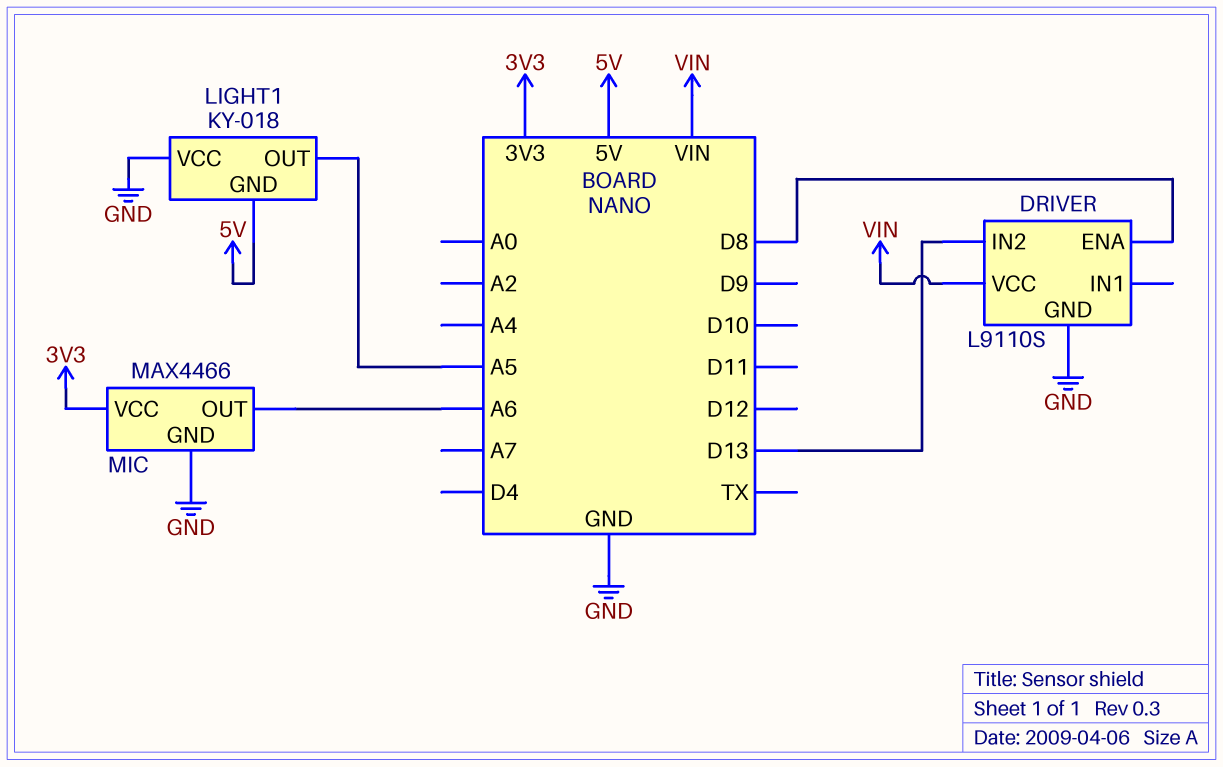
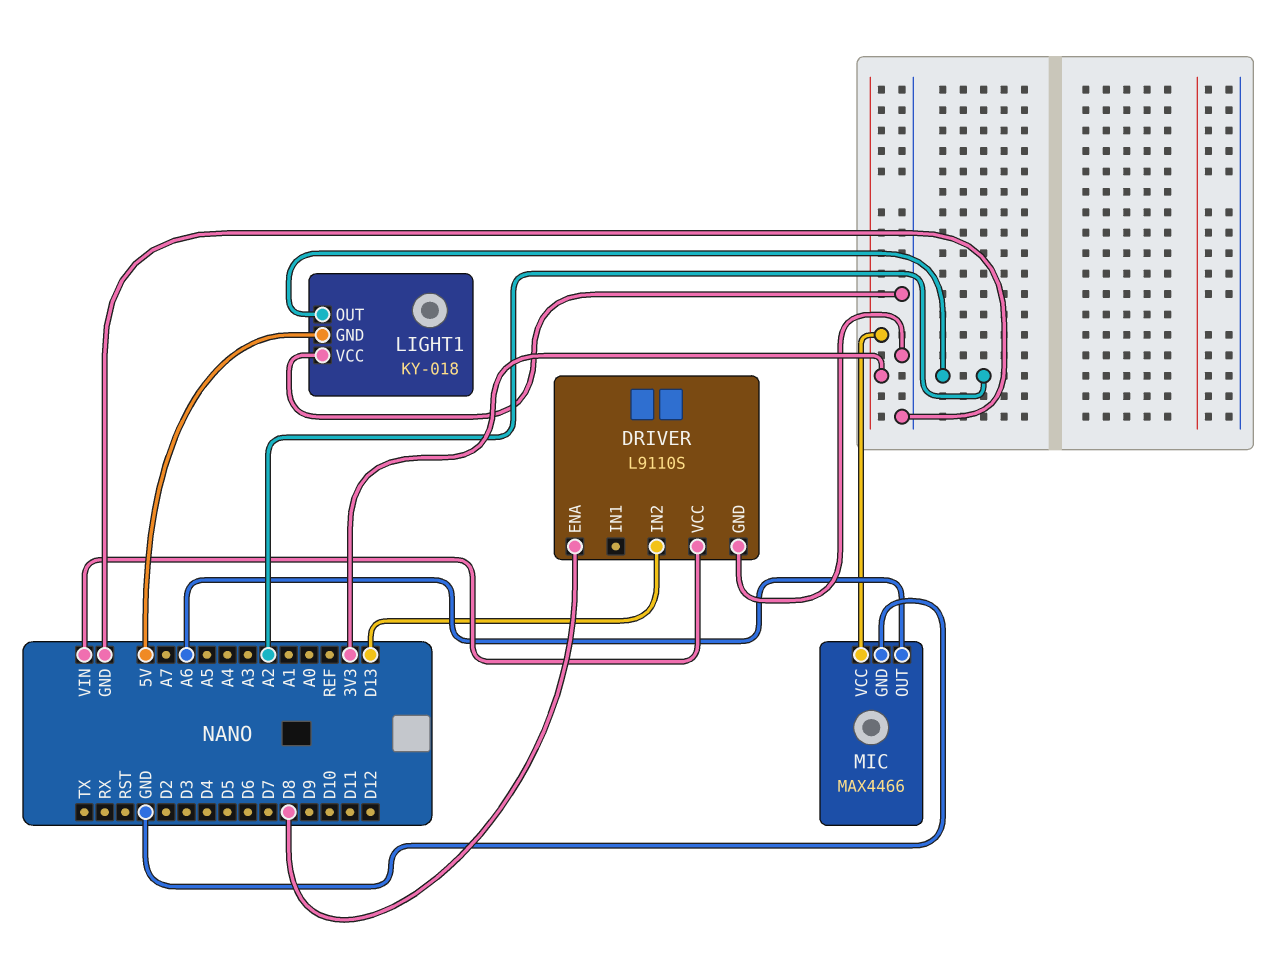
LIGHT1 pin OUT: A5 -> A2

